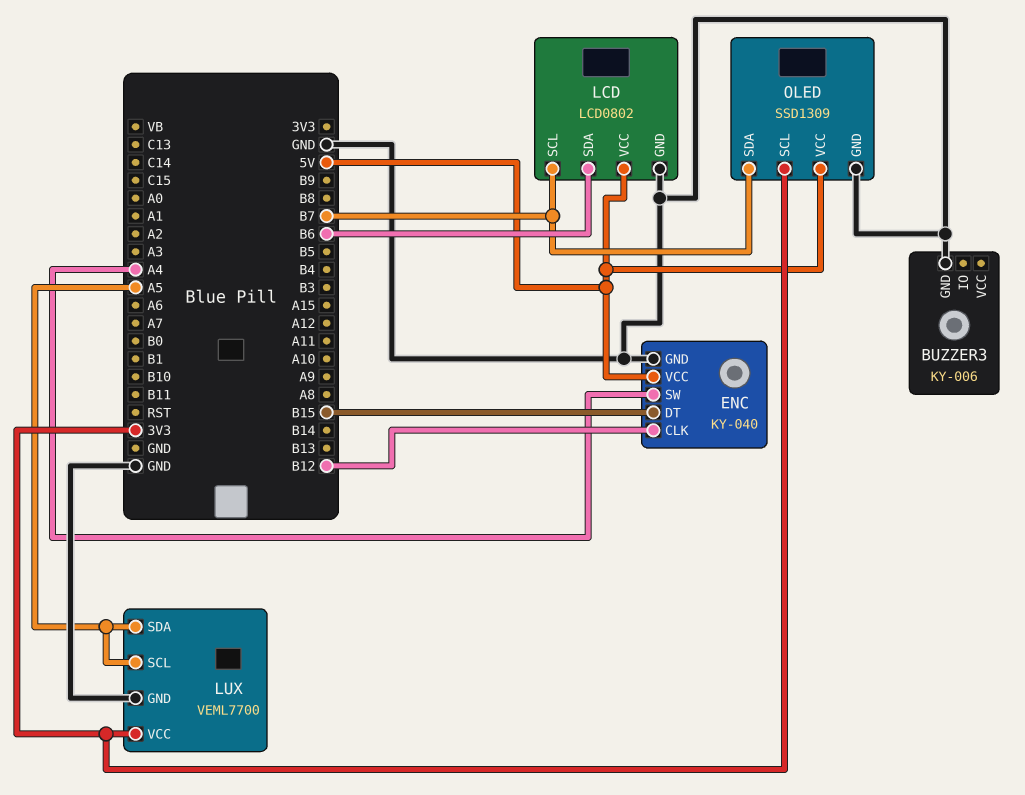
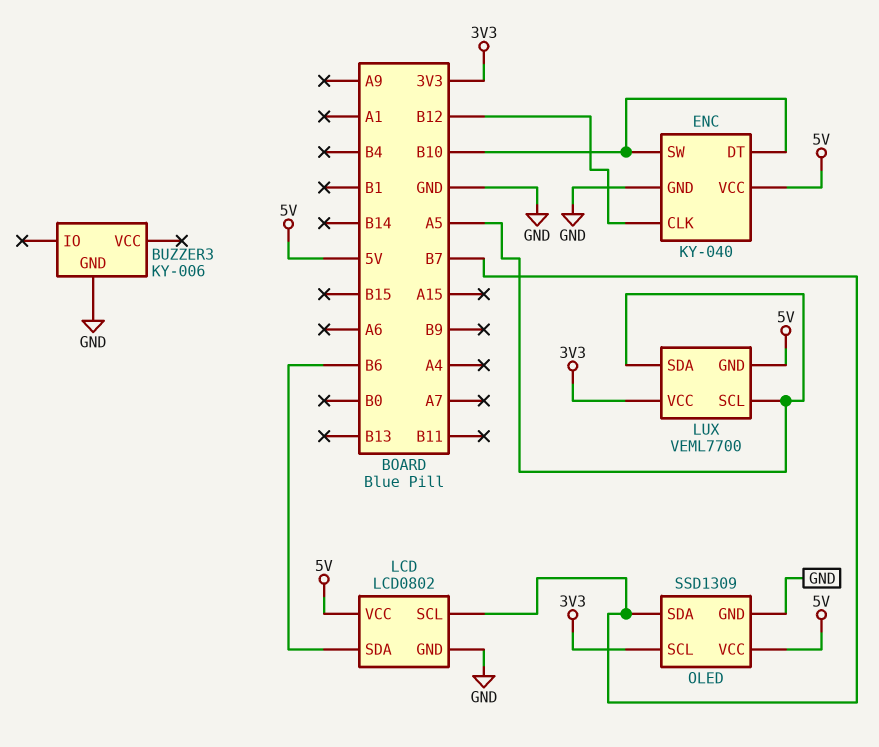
ENC pin DT: B15 -> B10
ENC pin SW: A4 -> B10
LUX pin GND: GND -> 5V

